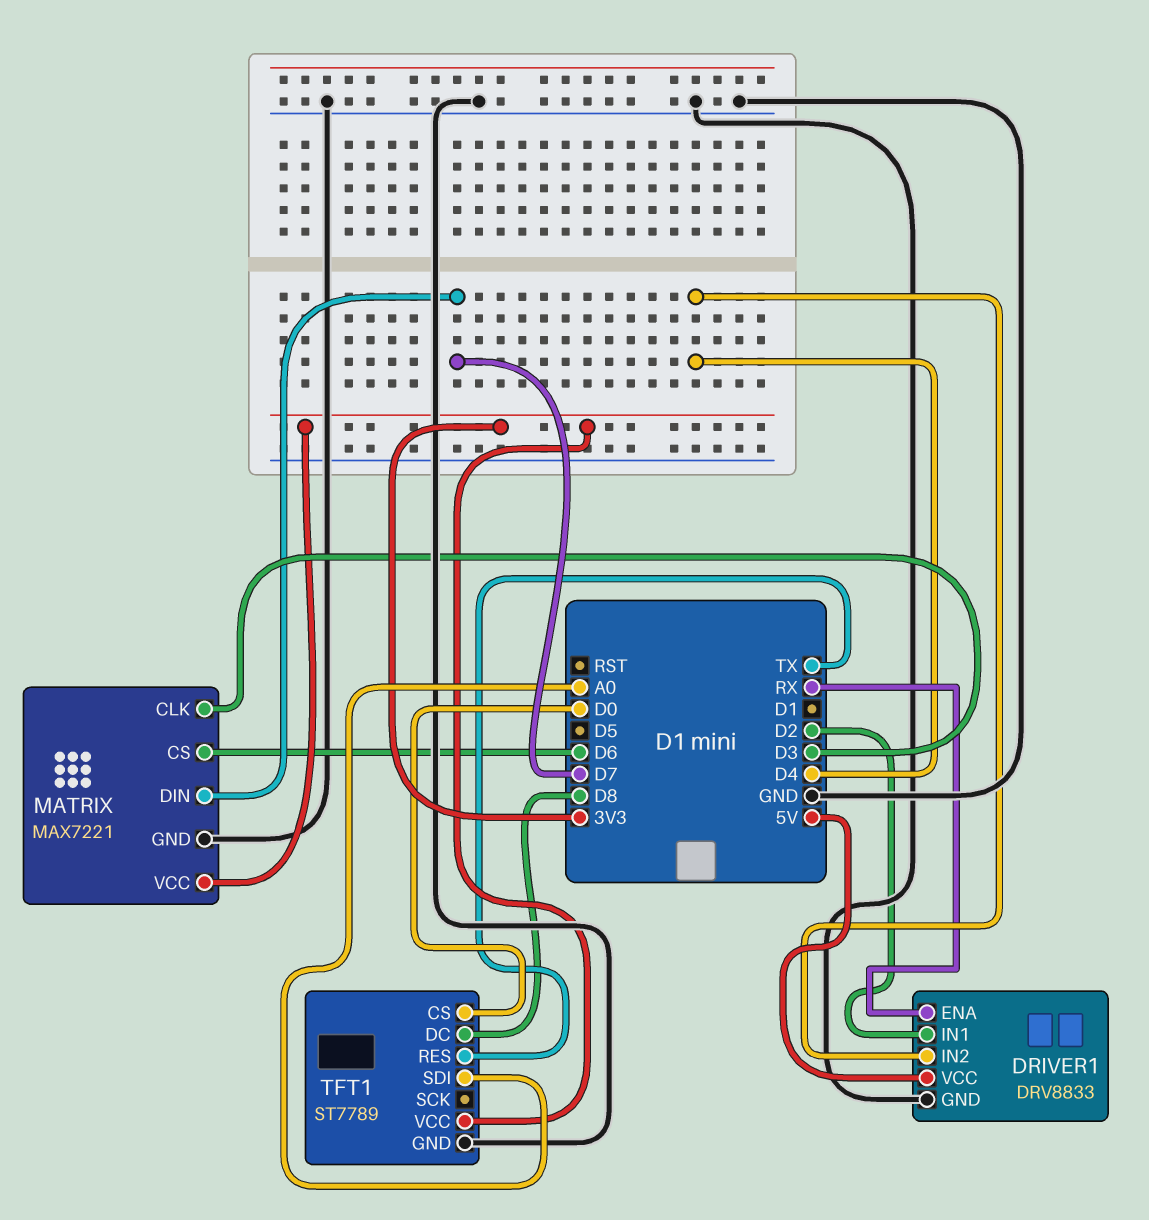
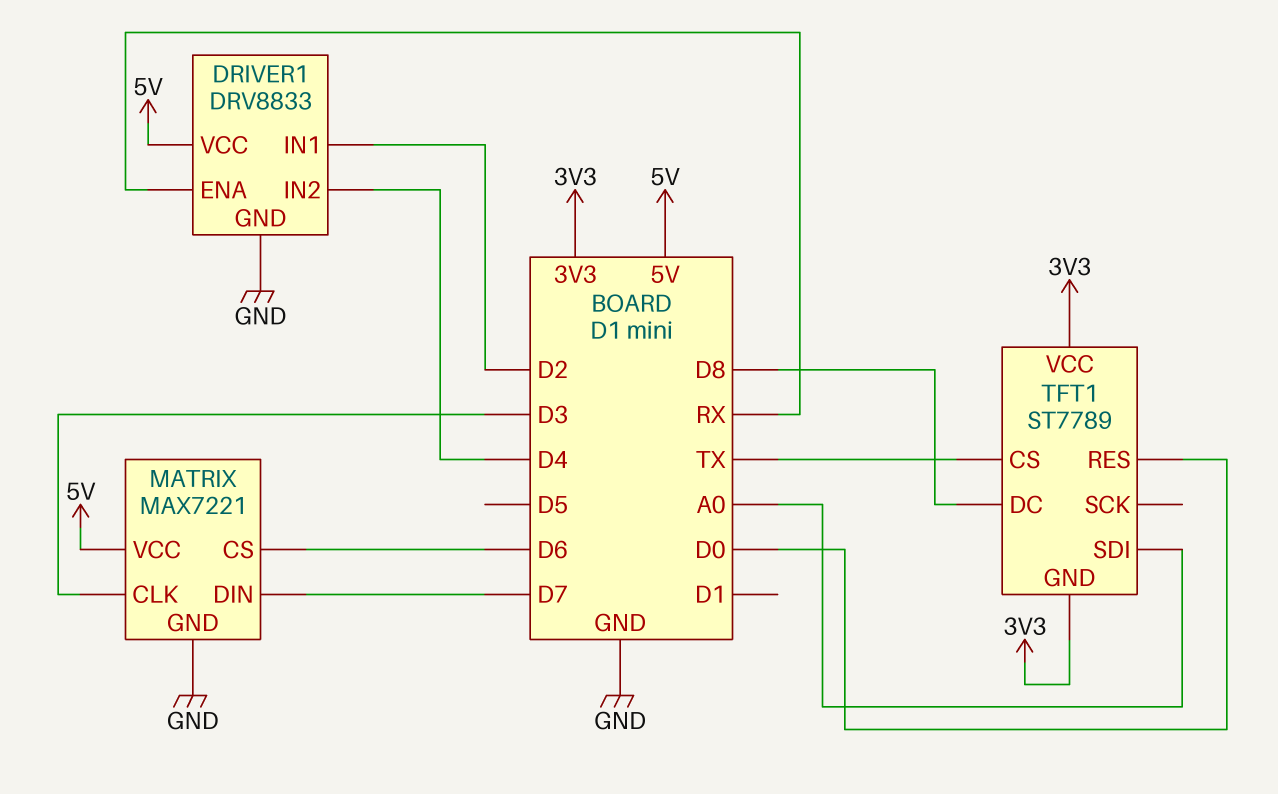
MATRIX pin VCC: 3V3 -> 5V
TFT1 pin CS: D0 -> TX
TFT1 pin GND: GND -> 3V3
TFT1 pin RES: TX -> D0

